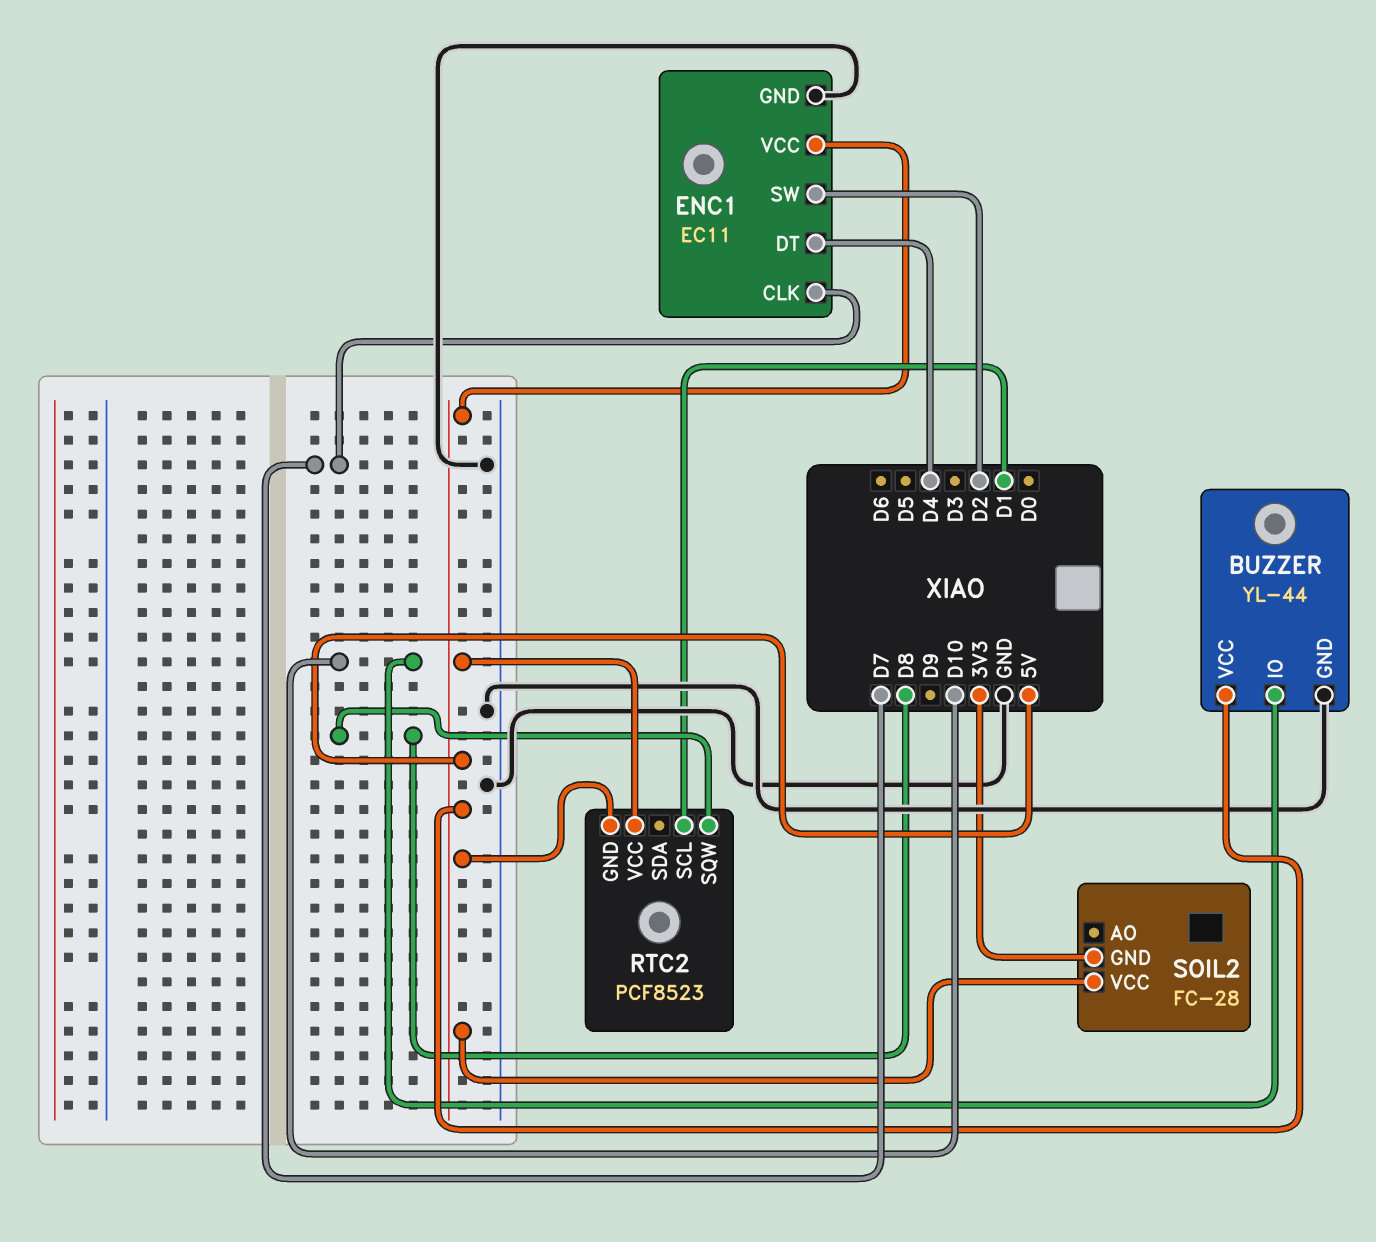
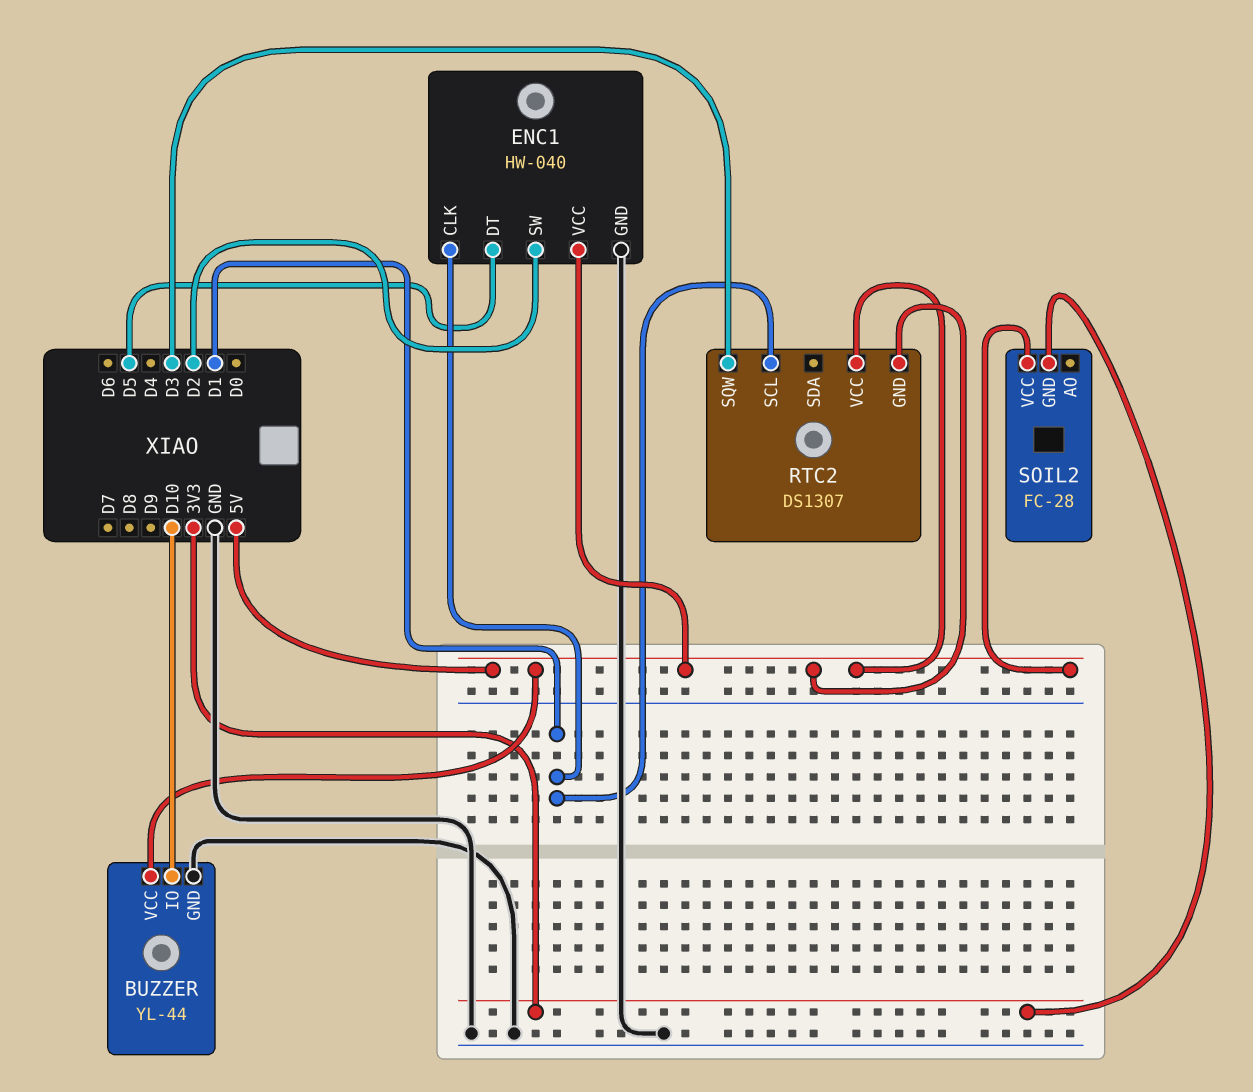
ENC1: EC11 -> HW-040
ENC1 pin CLK: D7 -> D1
ENC1 pin DT: D4 -> D5
RTC2: PCF8523 -> DS1307
RTC2 pin SQW: D8 -> D3

